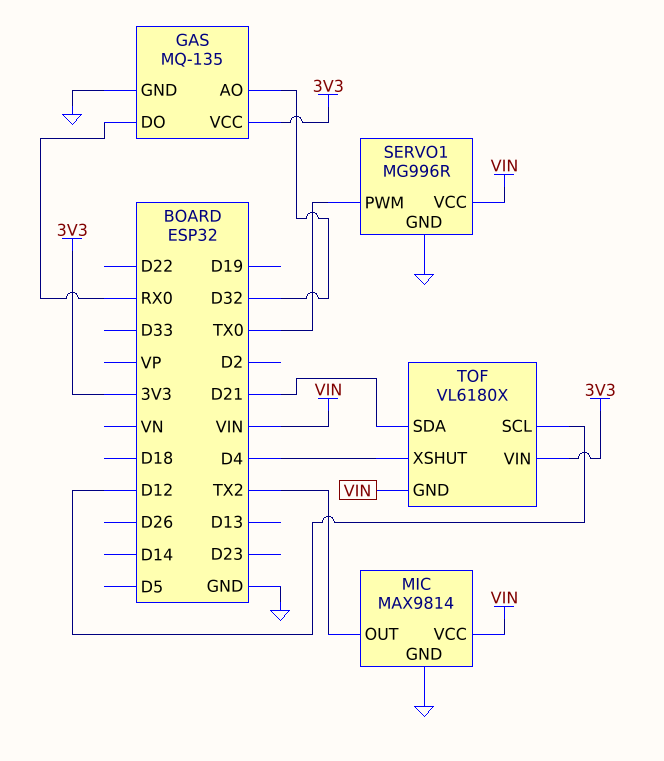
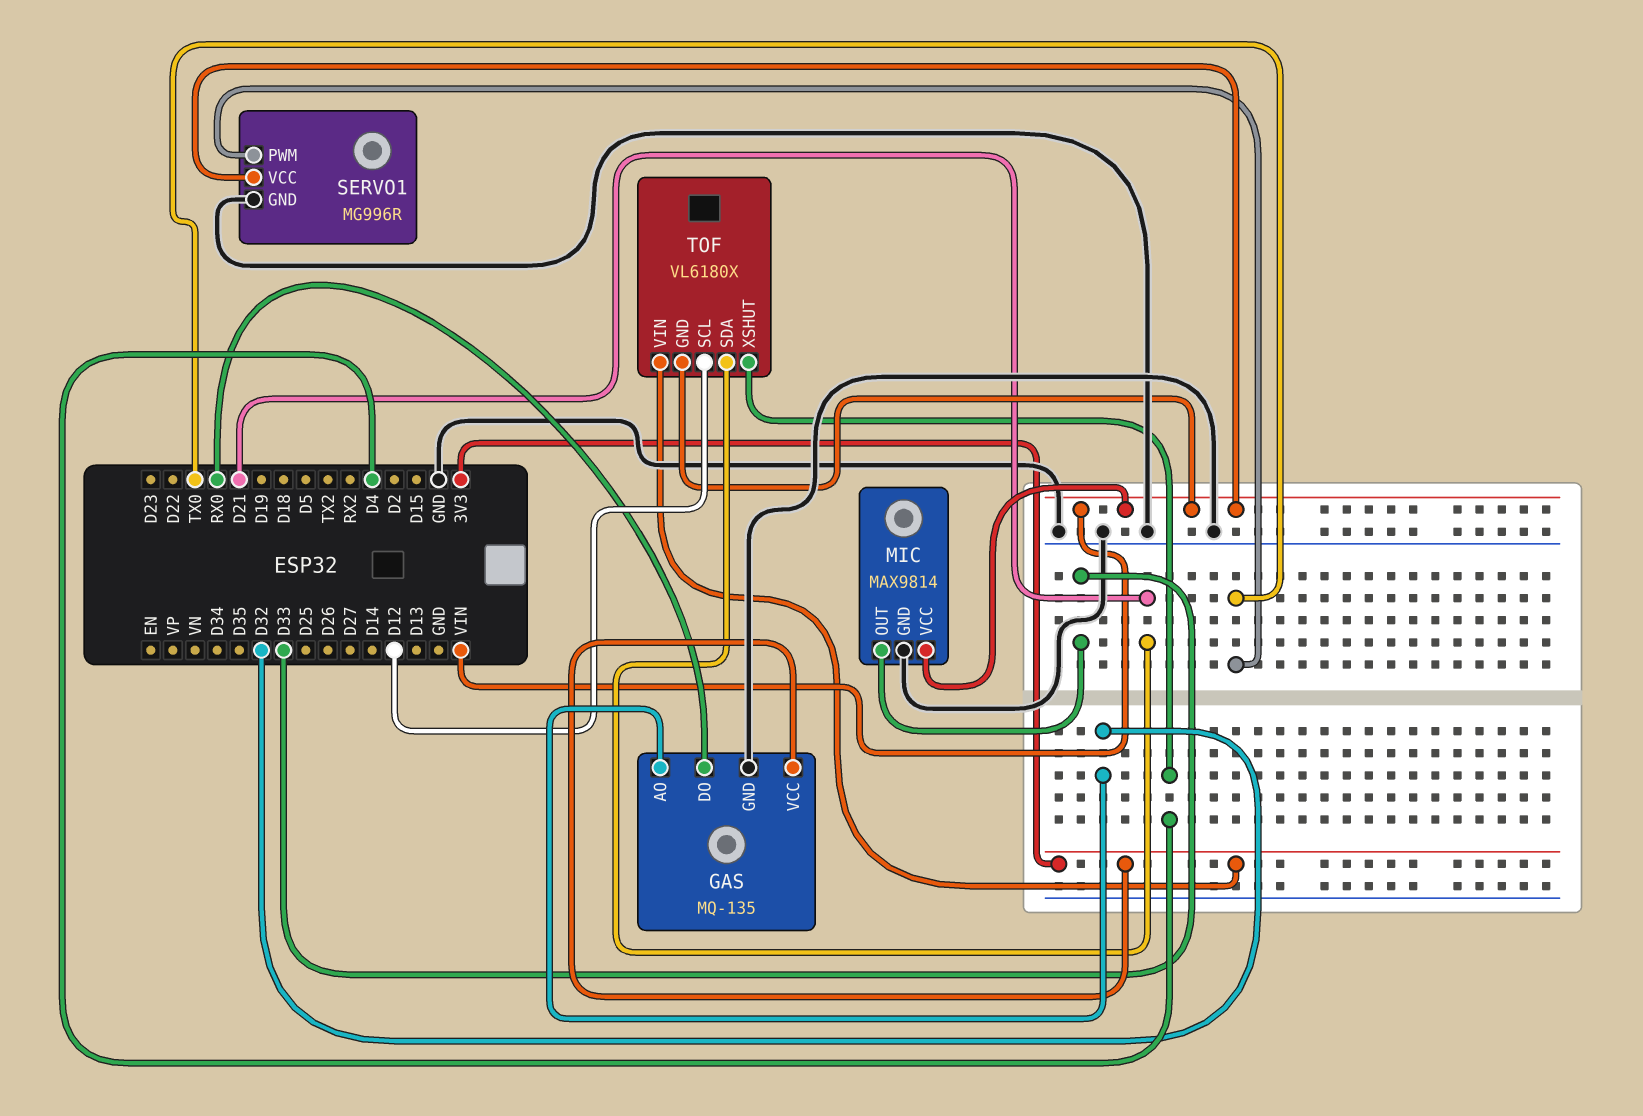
MIC pin OUT: TX2 -> D33

